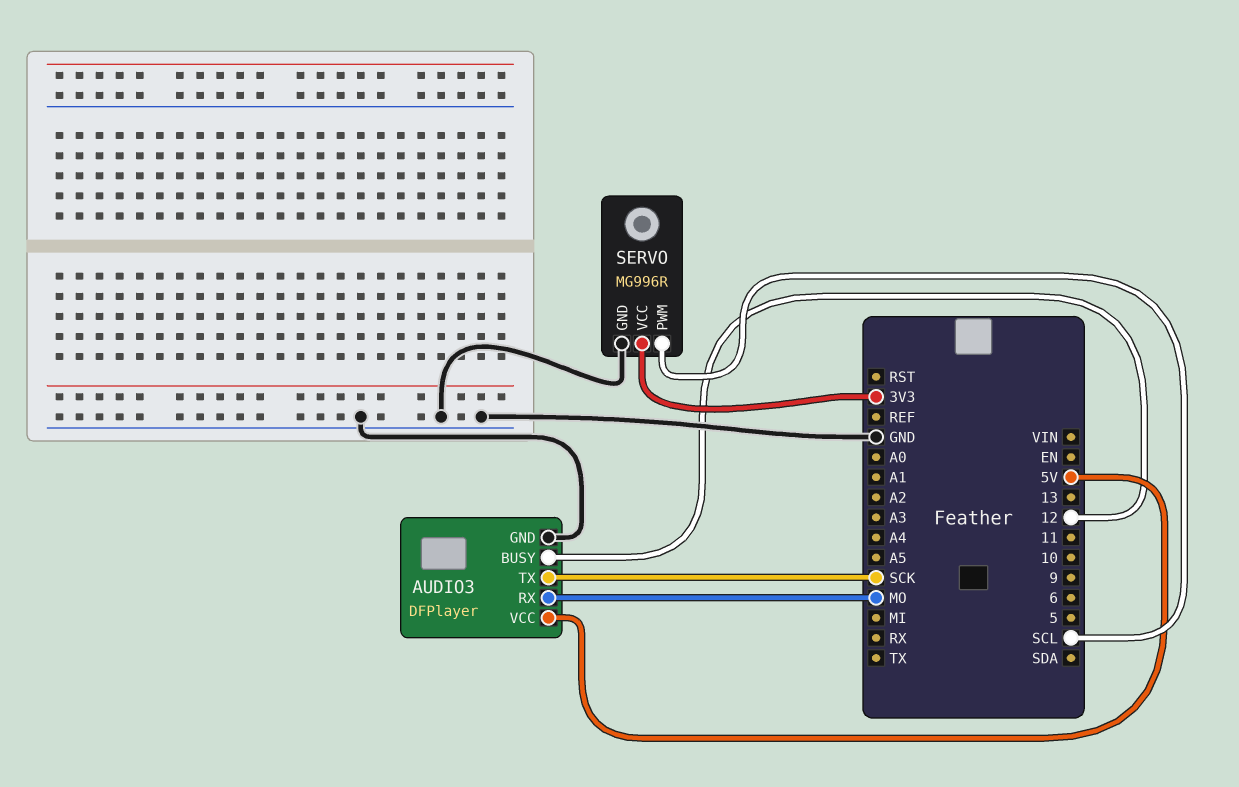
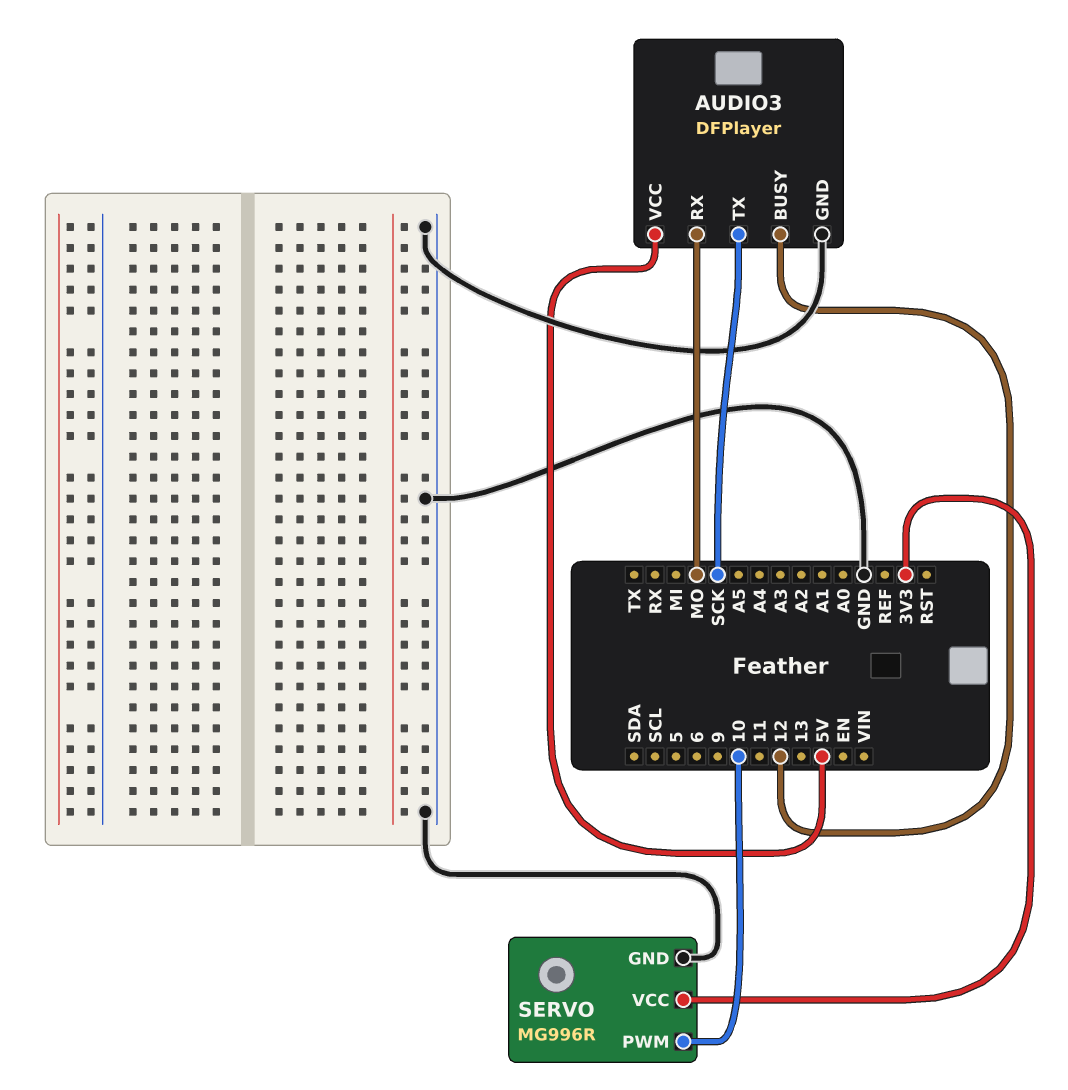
SERVO pin PWM: SCL -> 10

